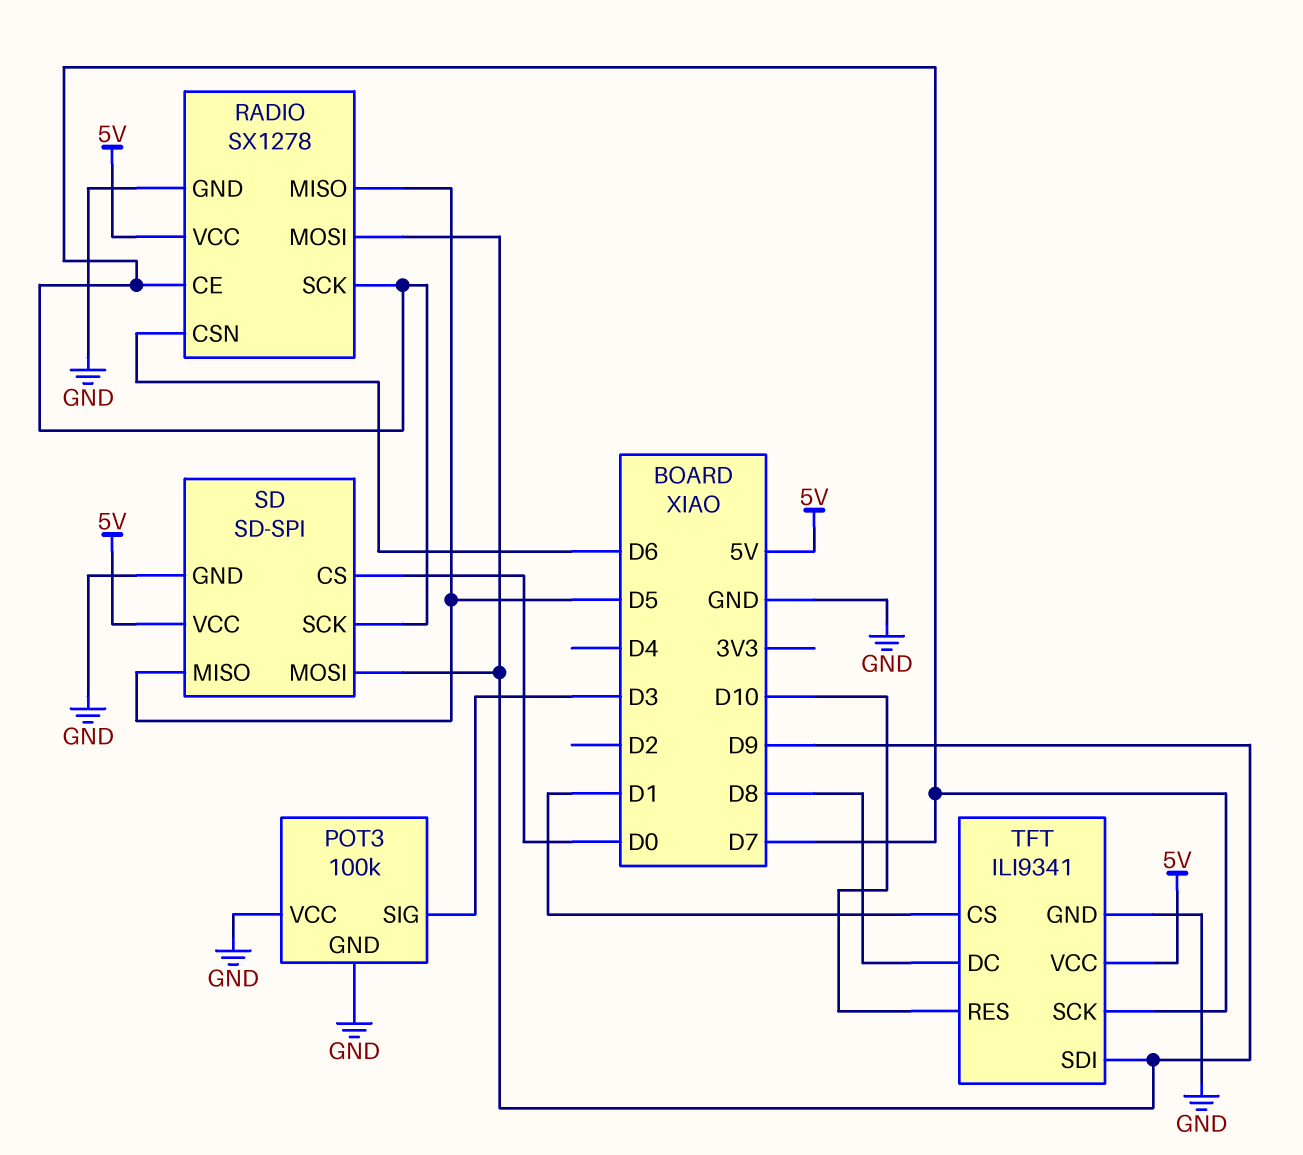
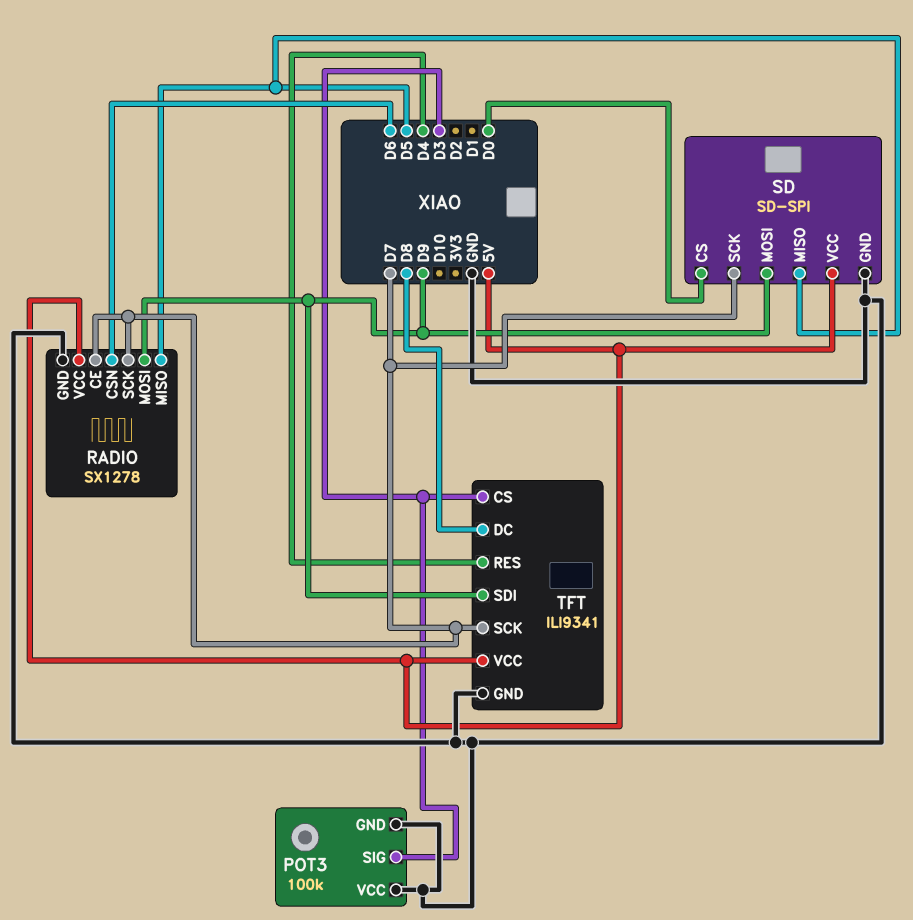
TFT pin CS: D1 -> D3
TFT pin RES: D10 -> D4

